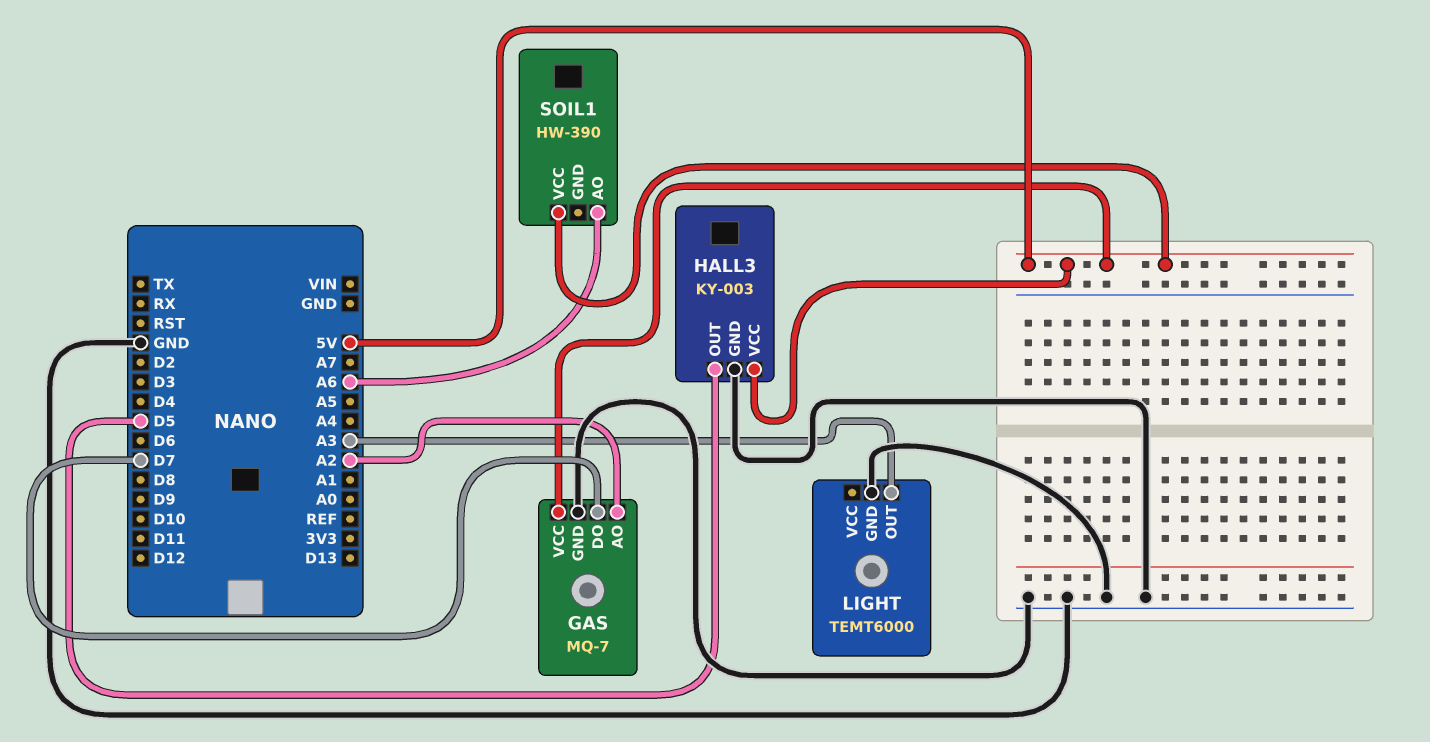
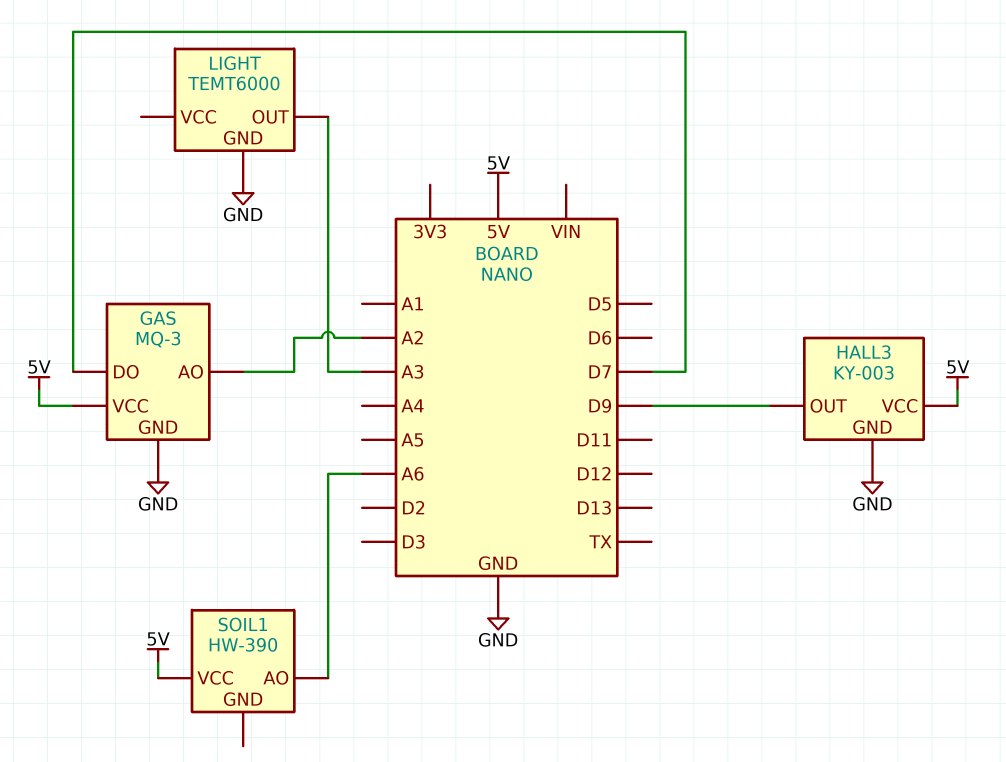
GAS: MQ-7 -> MQ-3
HALL3 pin OUT: D5 -> D9

